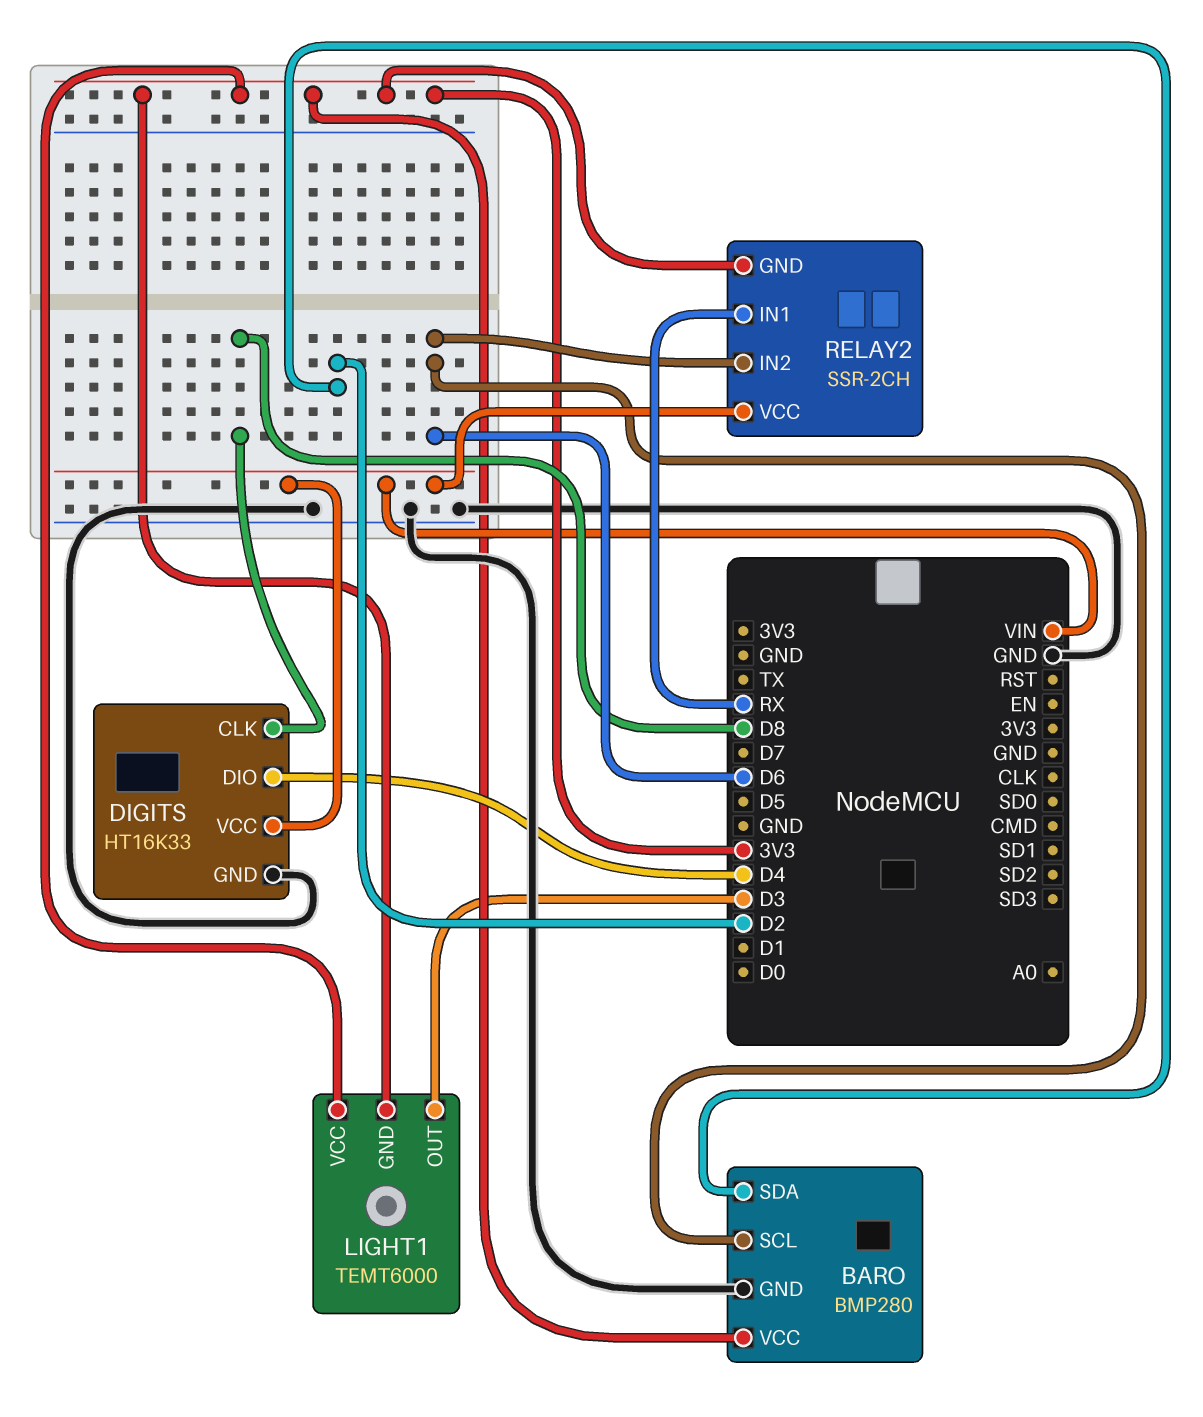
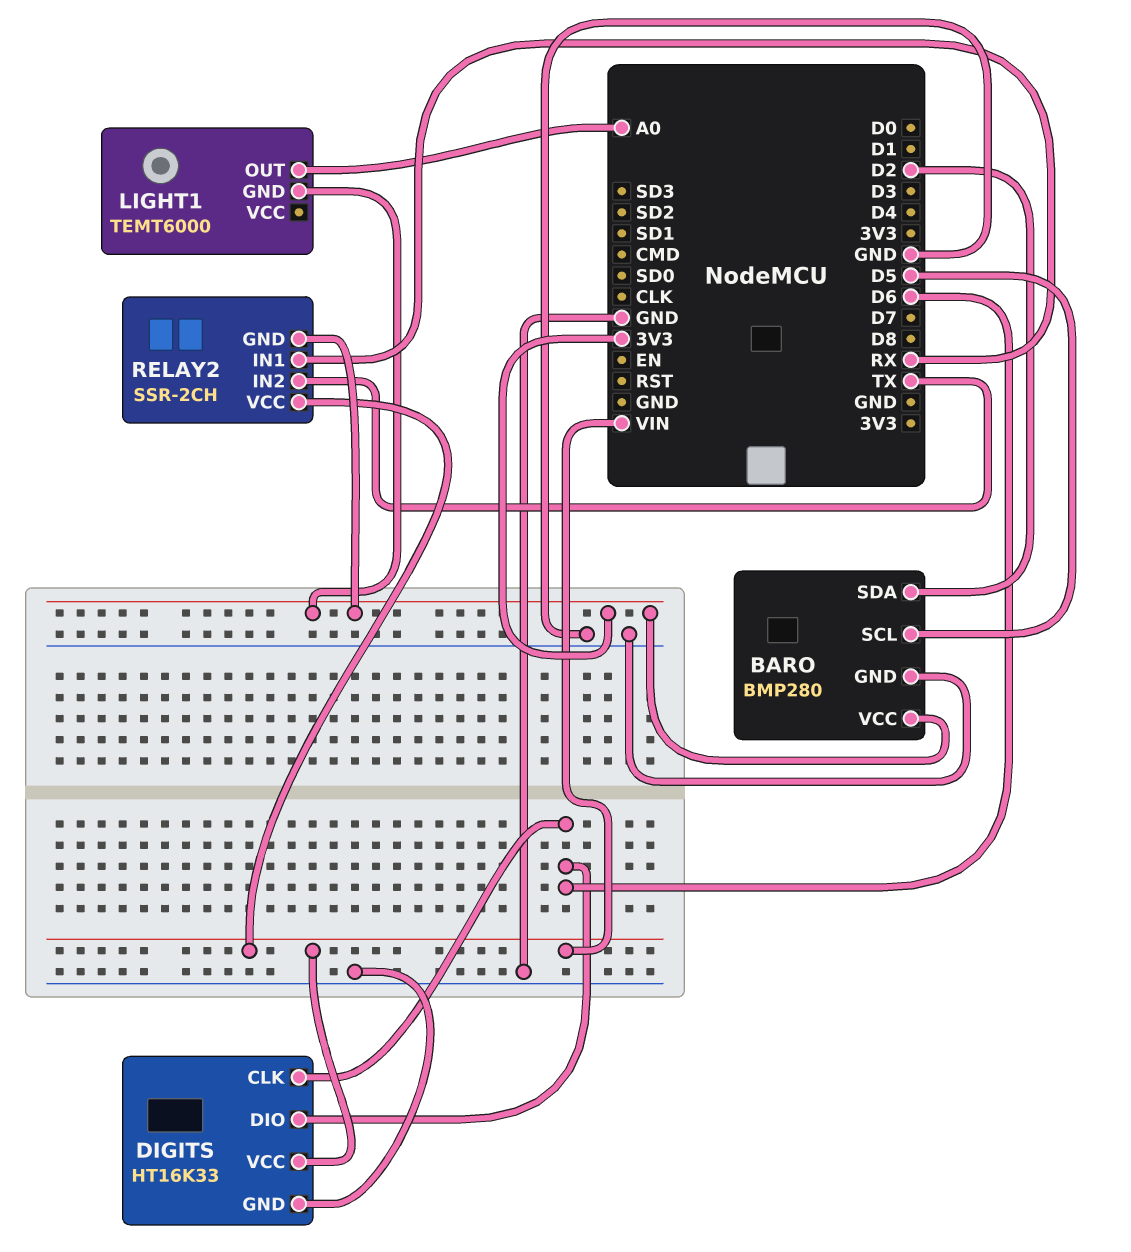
BARO pin SCL: D6 -> D5
DIGITS pin CLK: D8 -> D6
DIGITS pin DIO: D4 -> D6
LIGHT1 pin OUT: D3 -> A0
LIGHT1 pin VCC: 3V3 -> none
RELAY2 pin IN2: D6 -> TX

